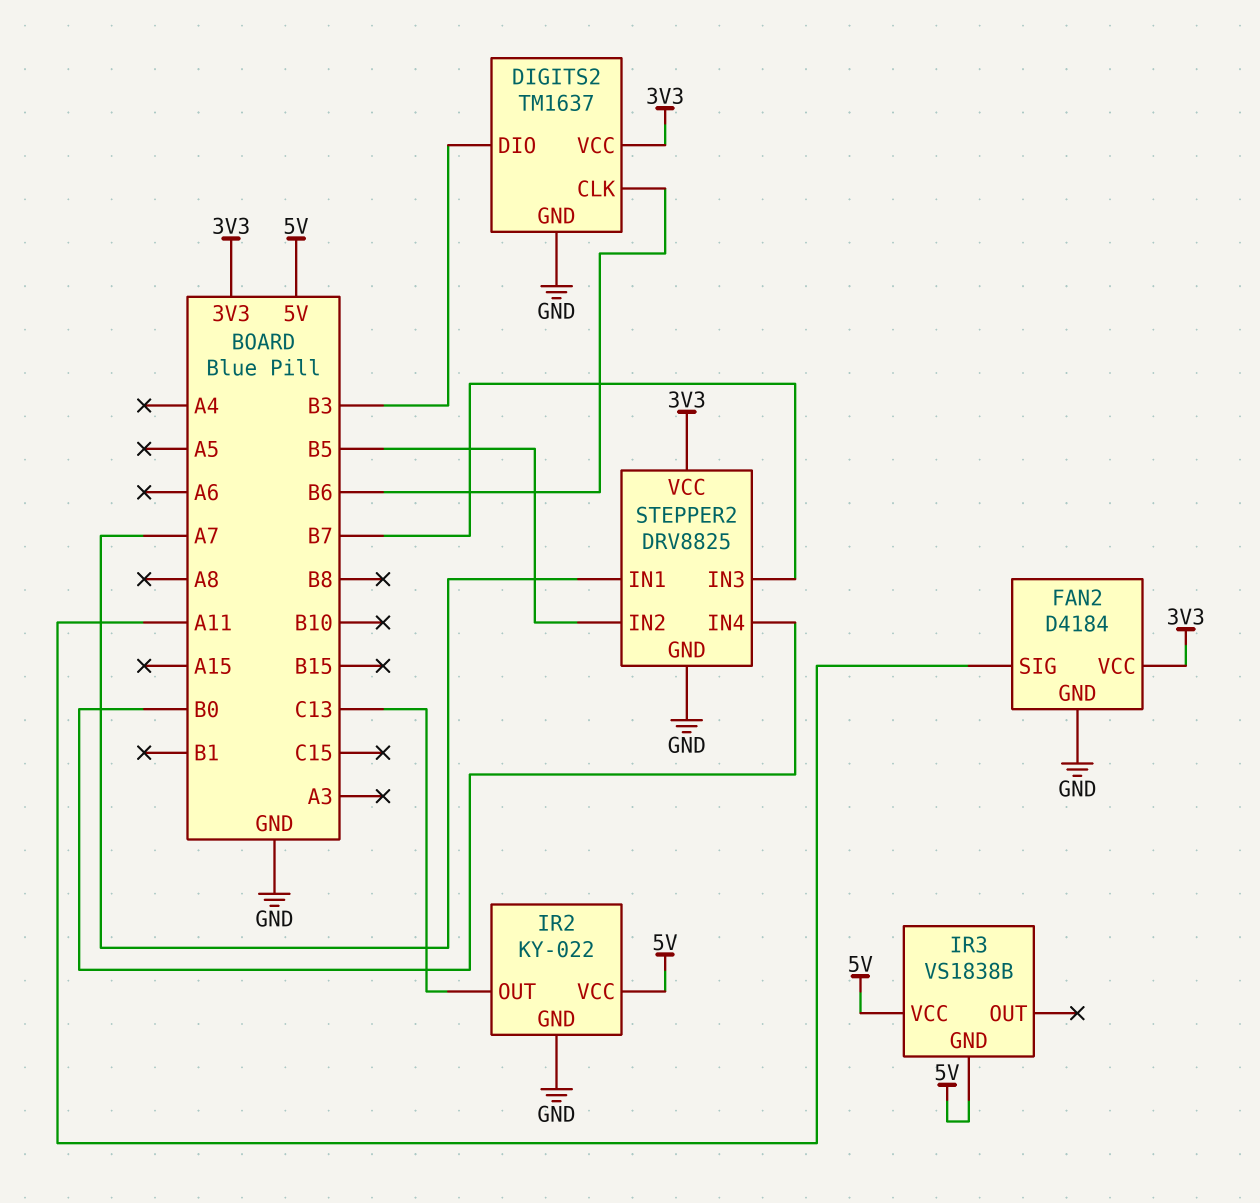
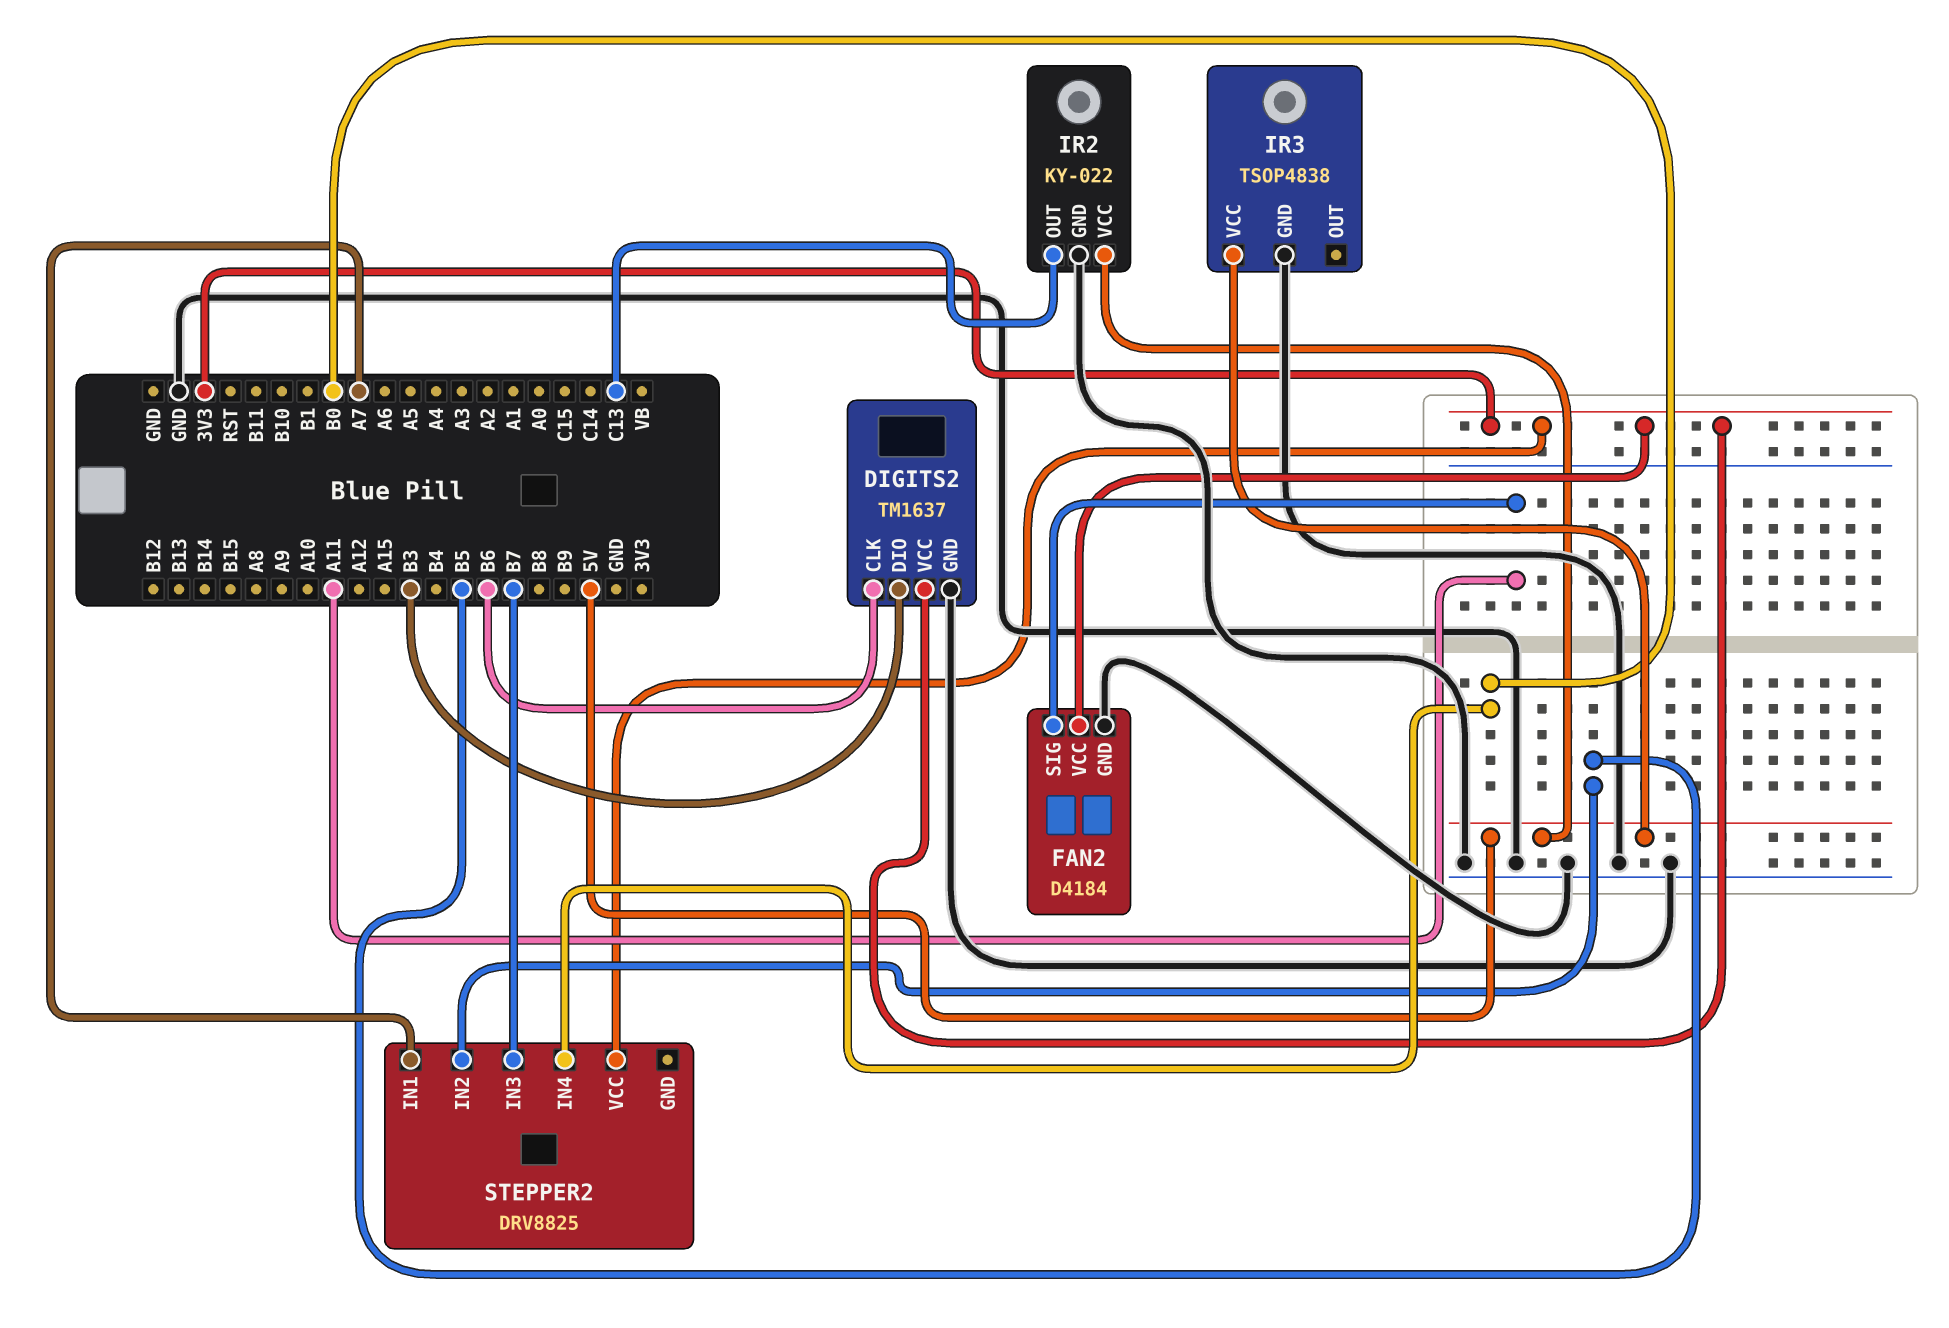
IR3: VS1838B -> TSOP4838
IR3 pin GND: 5V -> GND
STEPPER2 pin GND: GND -> none

